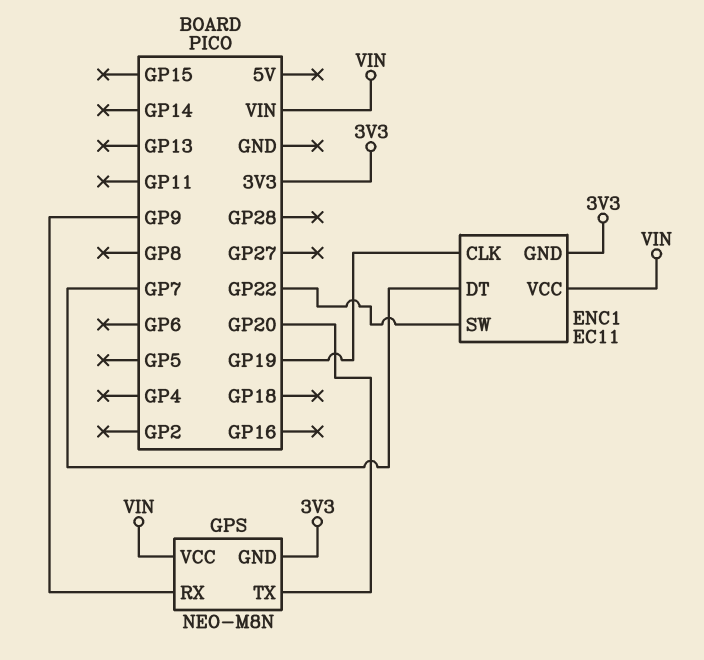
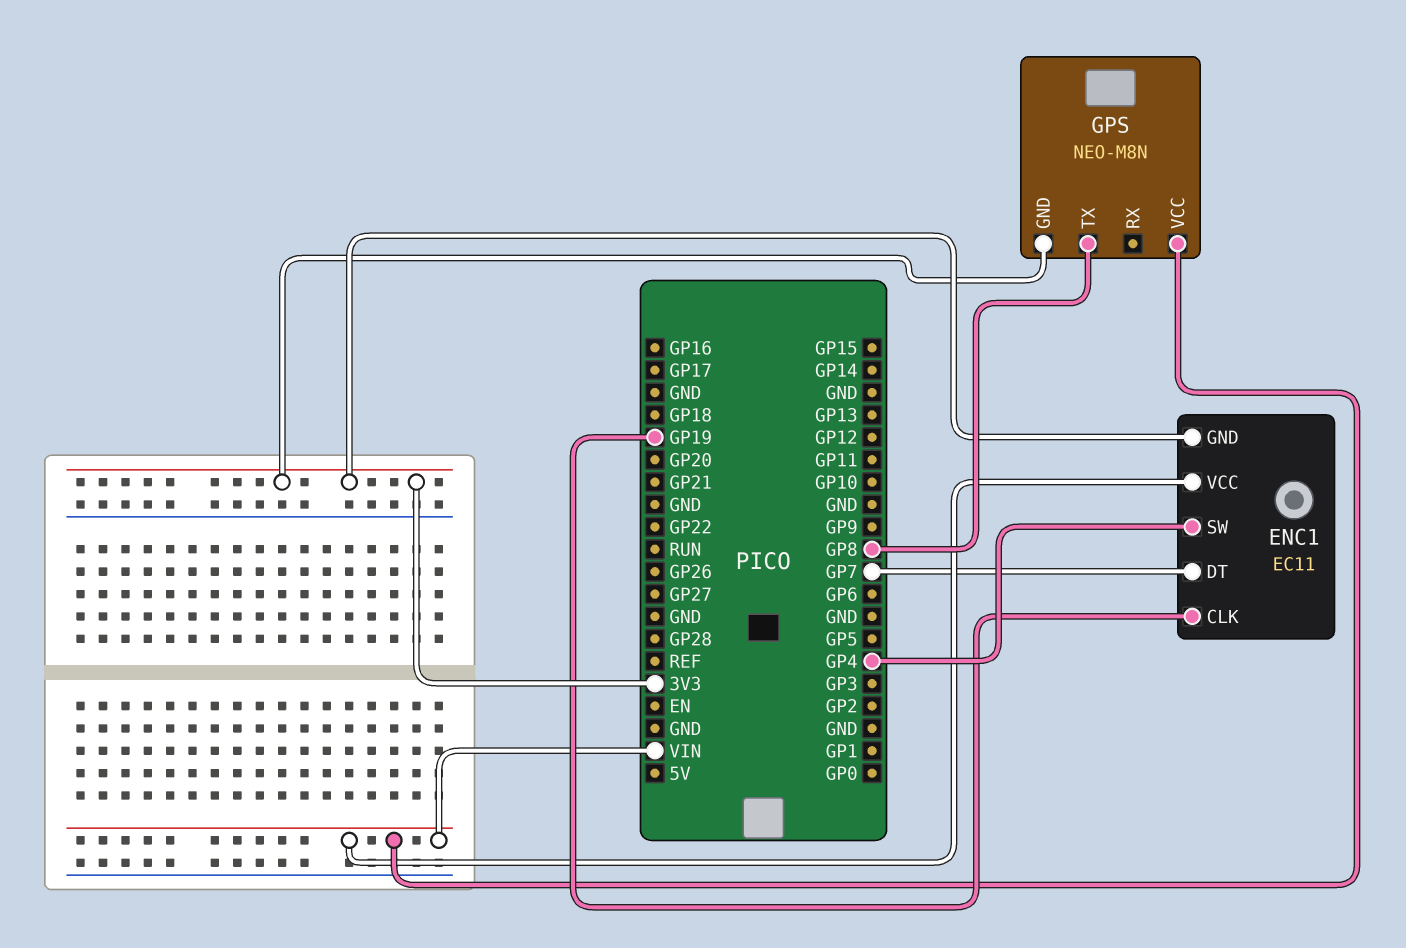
ENC1 pin SW: GP22 -> GP4
GPS pin RX: GP9 -> none
GPS pin TX: GP20 -> GP8

